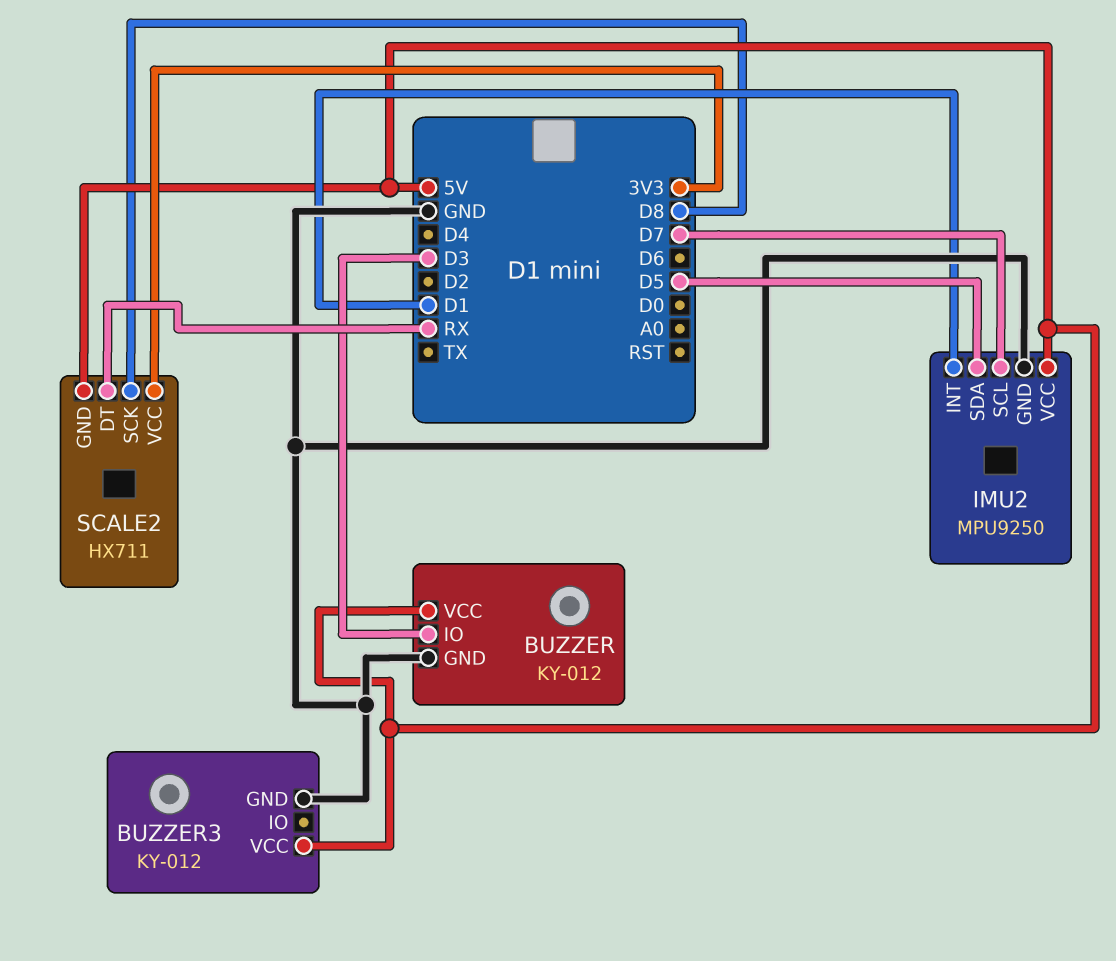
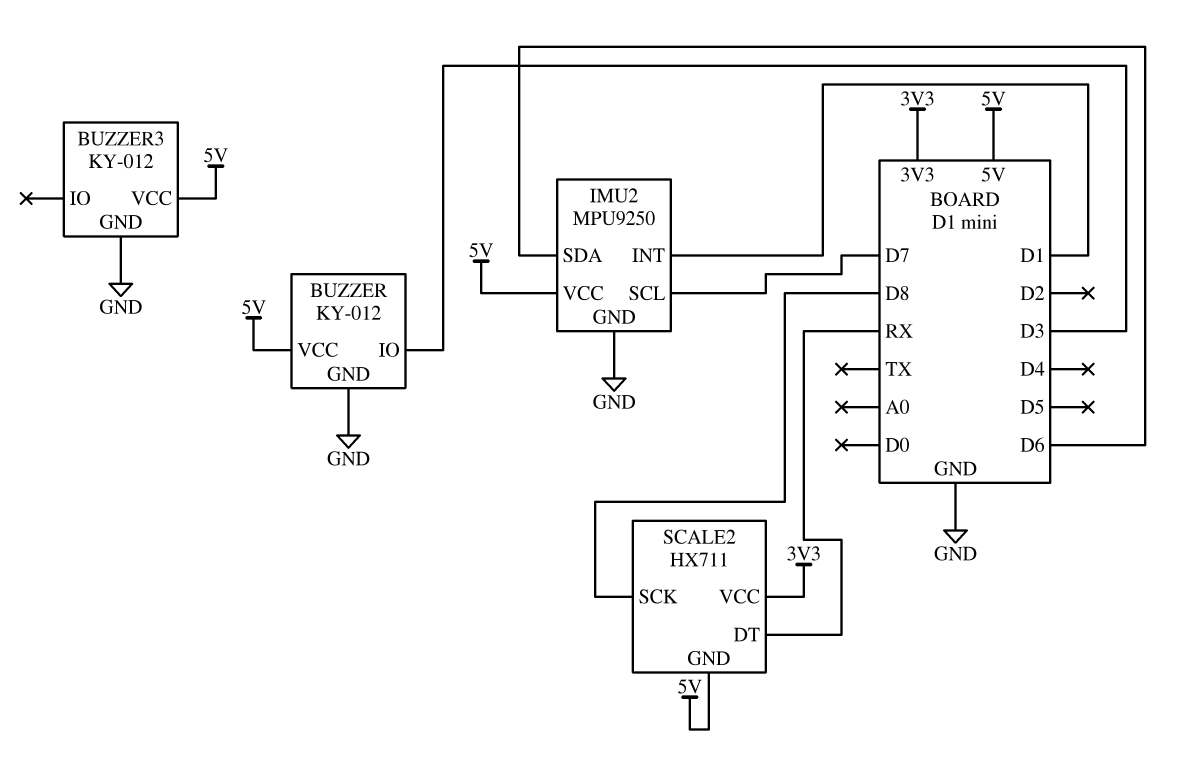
IMU2 pin SDA: D5 -> D6

